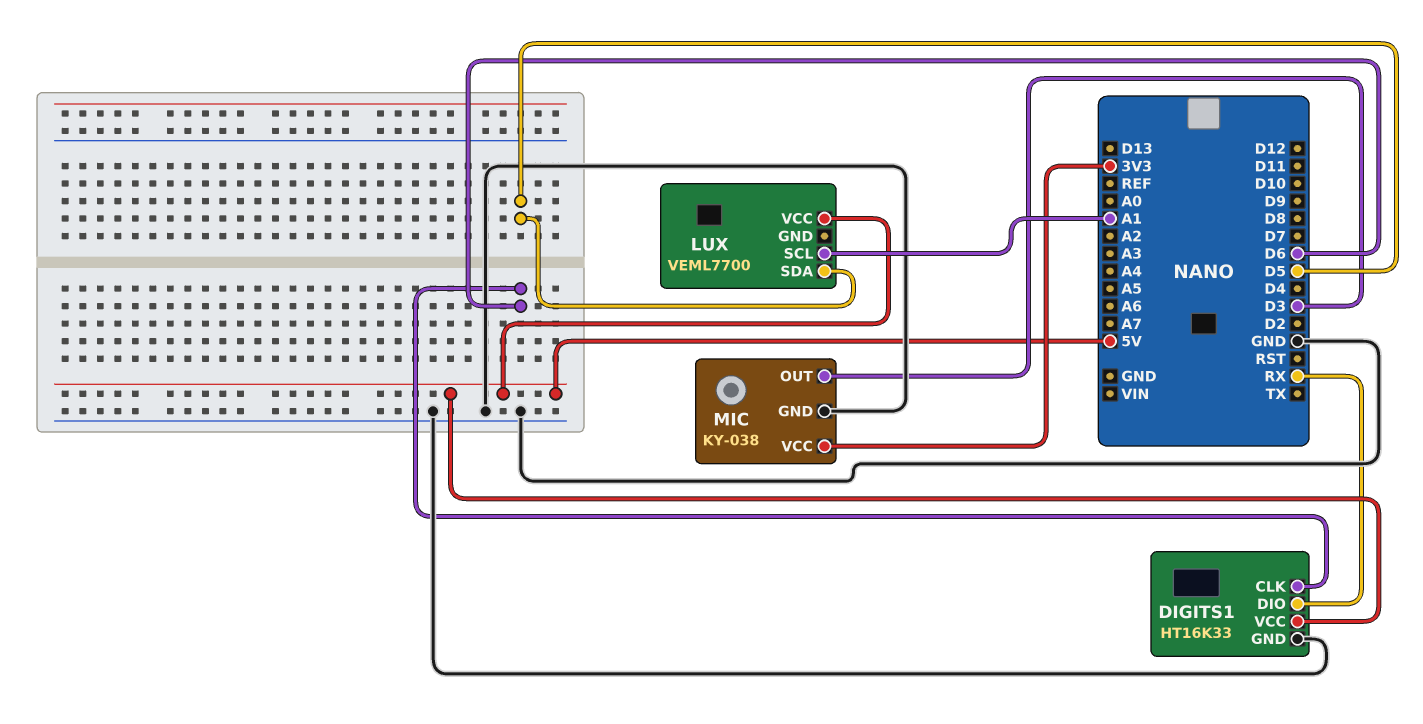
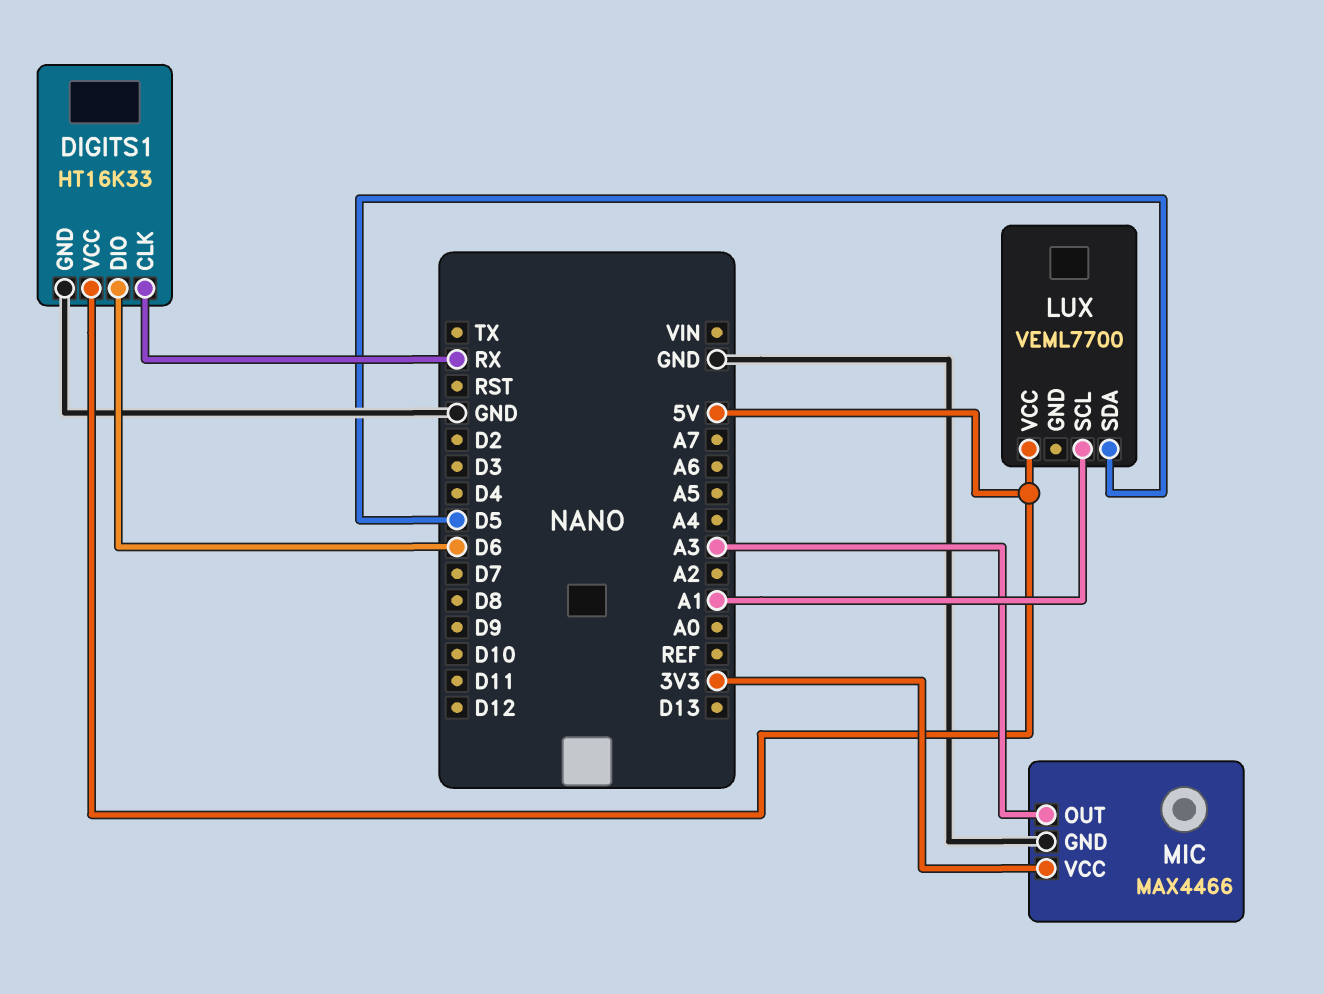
DIGITS1 pin CLK: D6 -> RX
DIGITS1 pin DIO: RX -> D6
MIC: KY-038 -> MAX4466
MIC pin OUT: D3 -> A3

